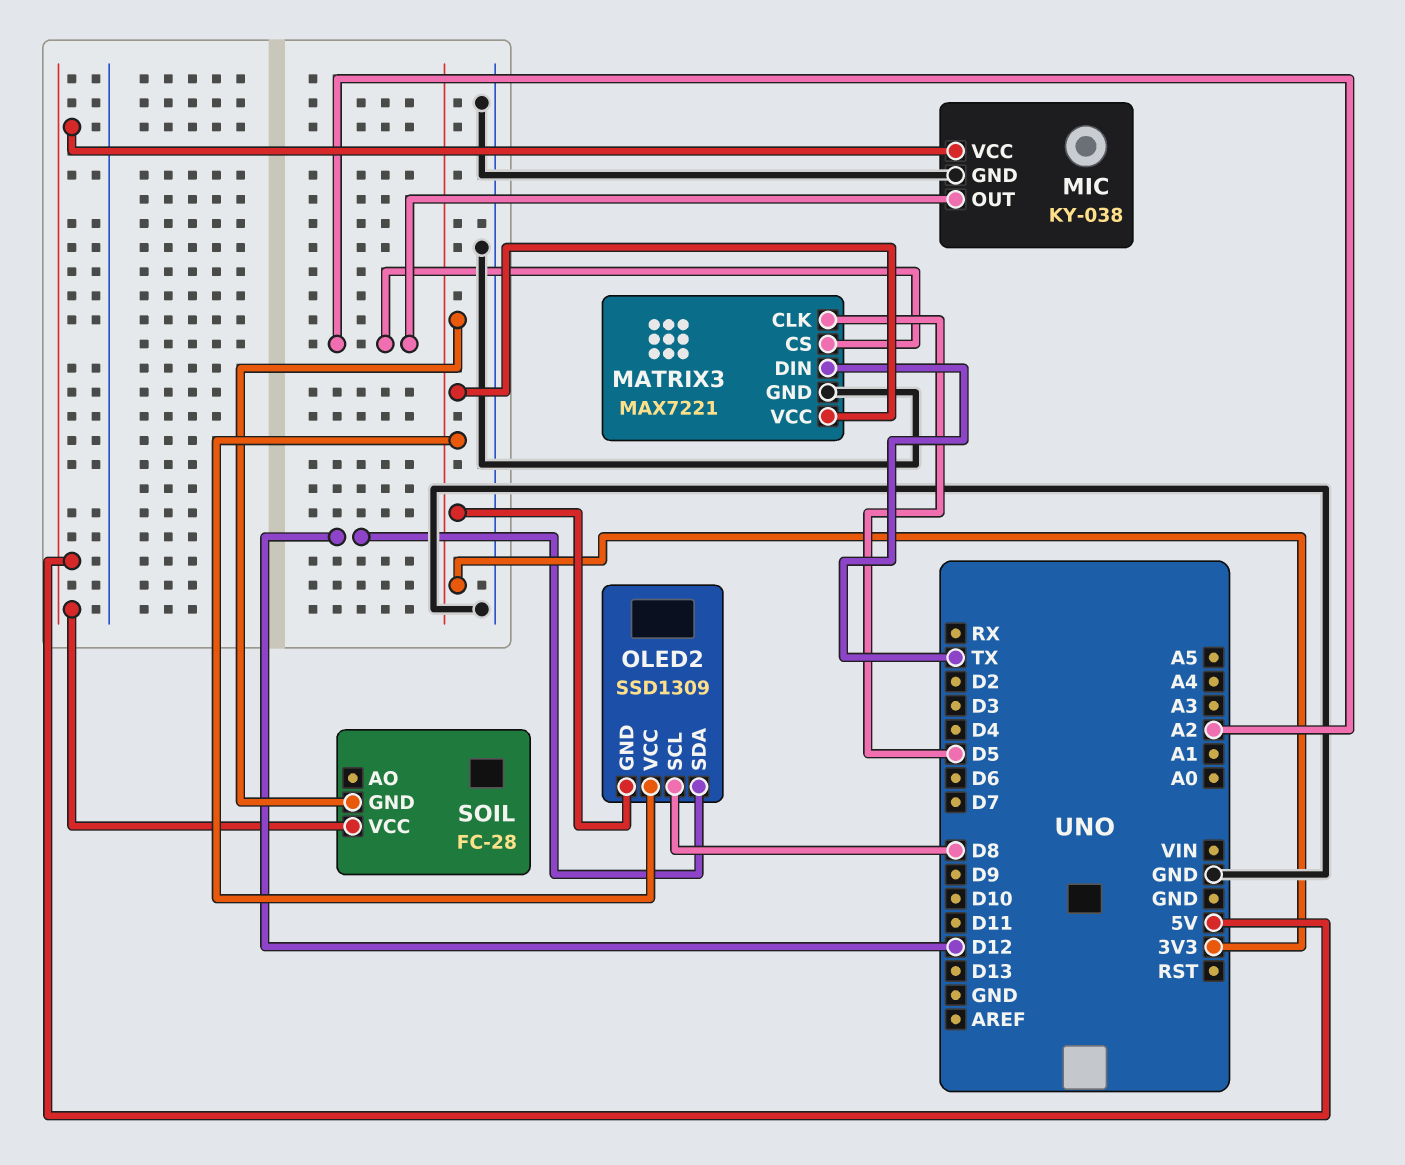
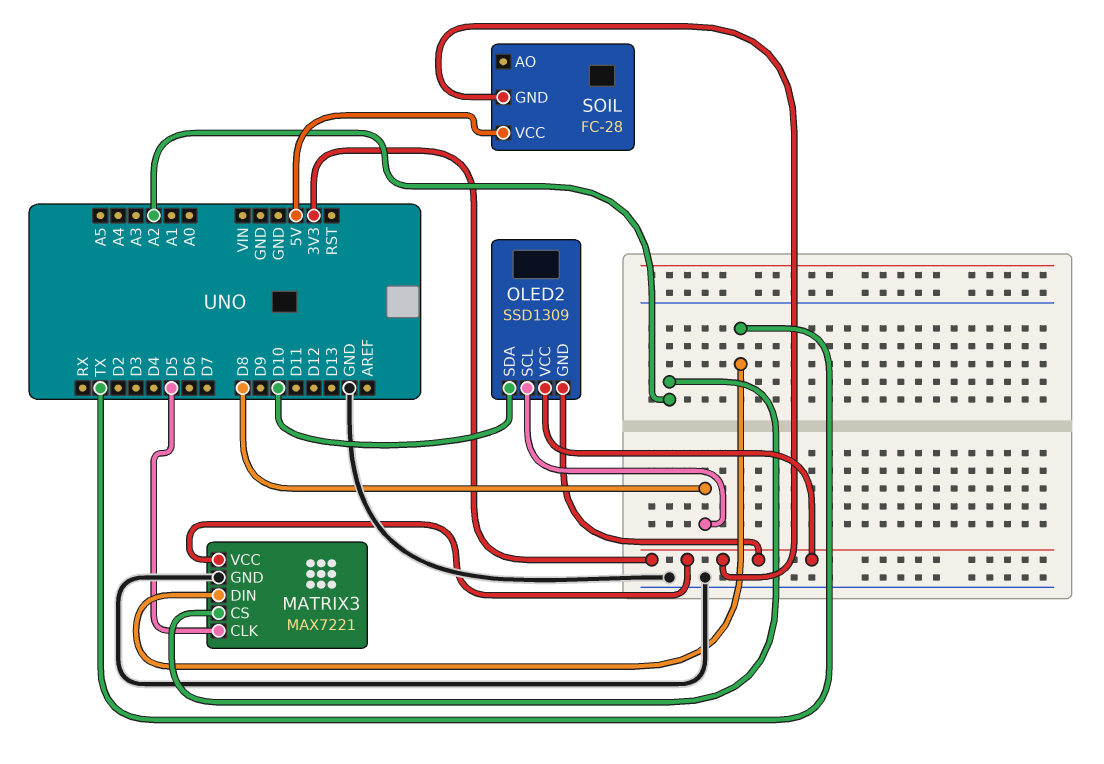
MIC: KY-038 -> none
MIC pin GND: GND -> none
MIC pin OUT: A2 -> none
MIC pin VCC: 5V -> none
OLED2 pin SDA: D12 -> D10

